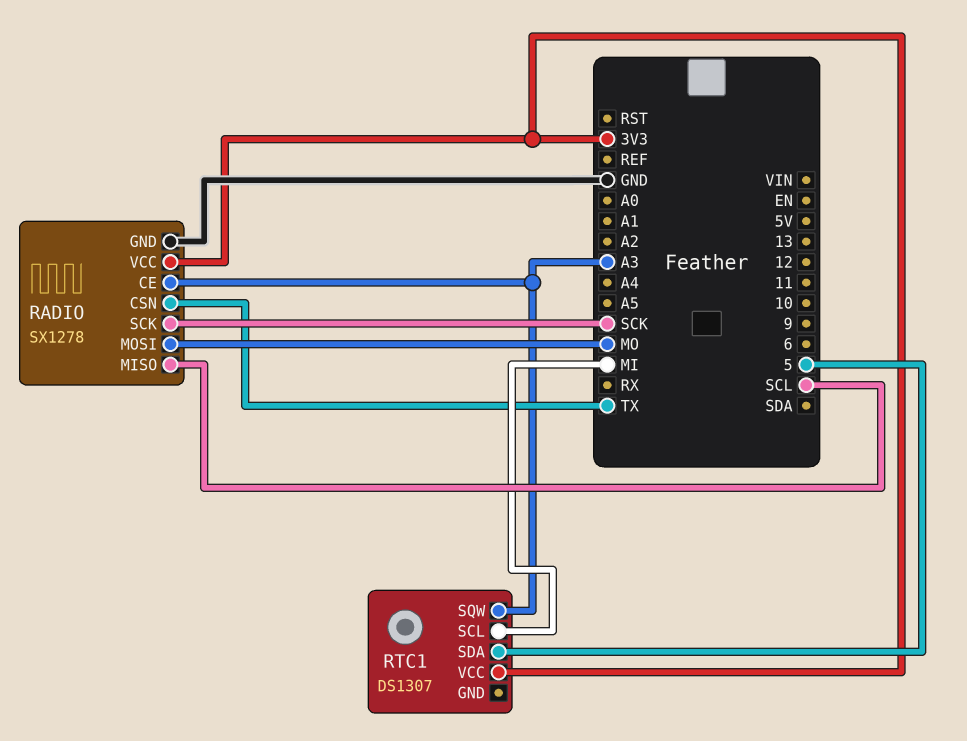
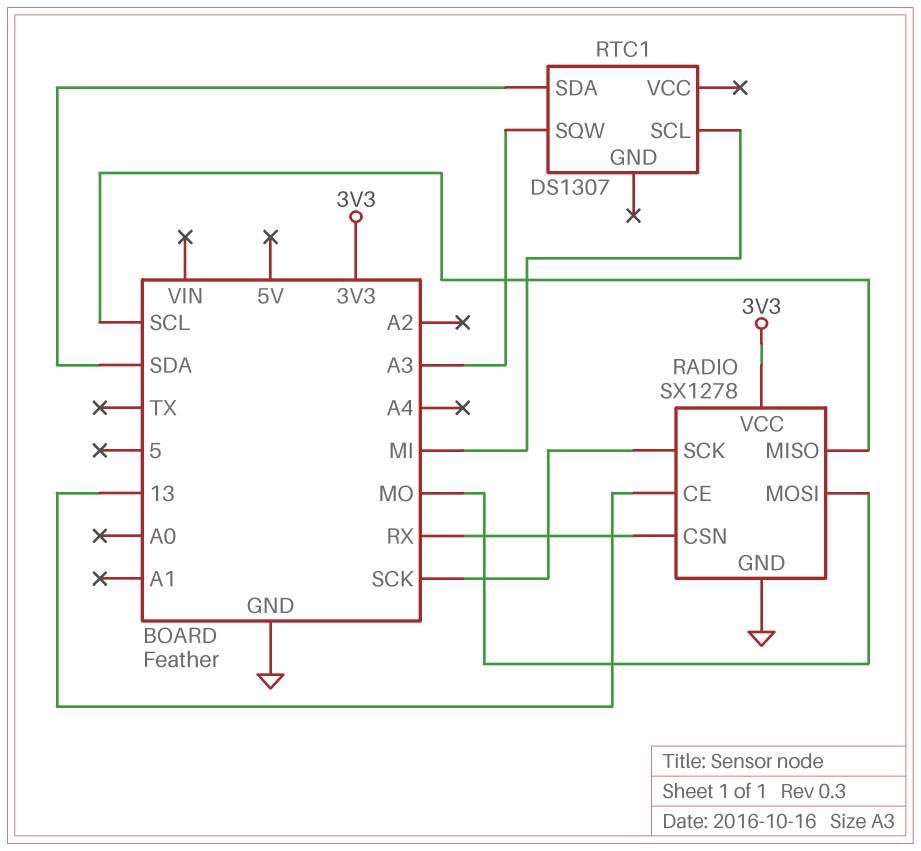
RADIO pin CE: A3 -> 13
RADIO pin CSN: TX -> RX
RTC1 pin SDA: 5 -> SDA
RTC1 pin VCC: 3V3 -> none

